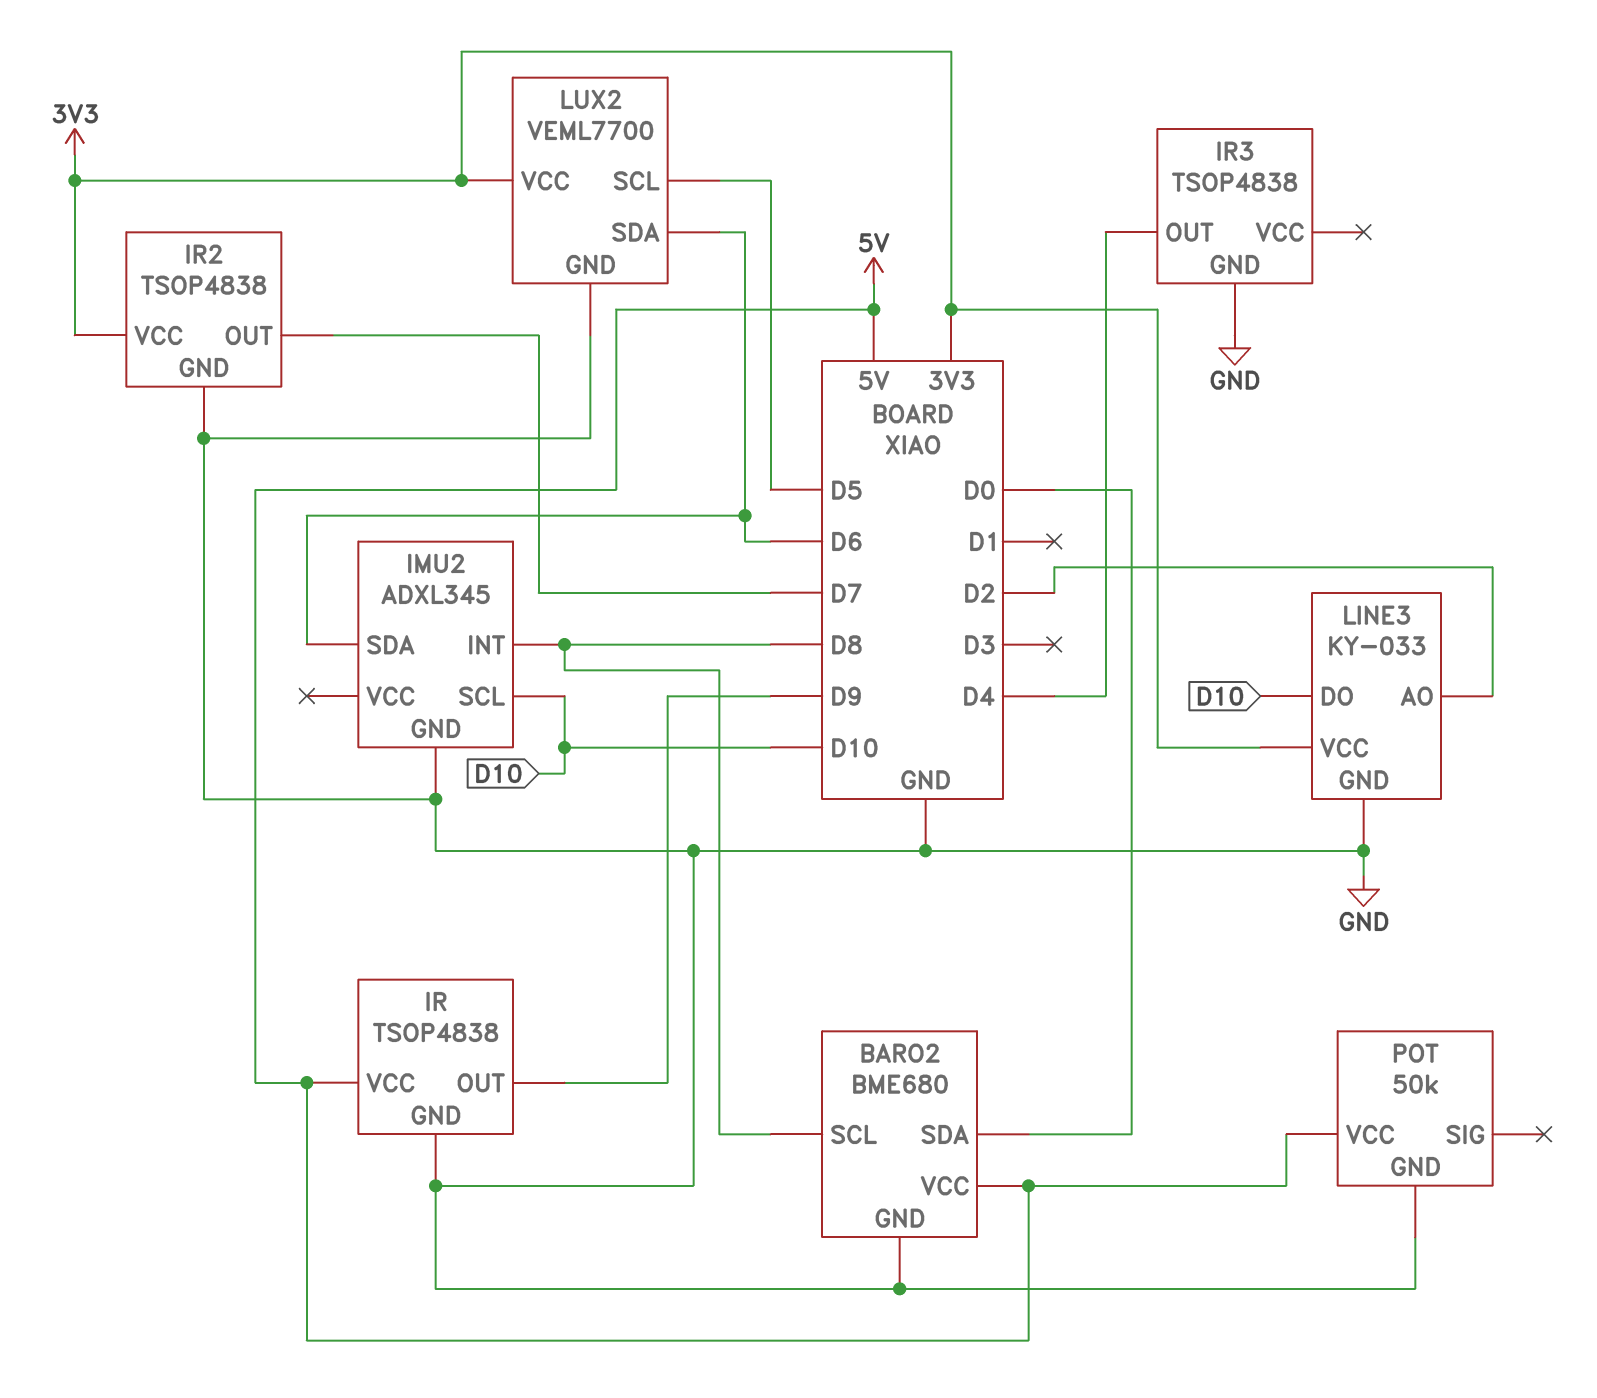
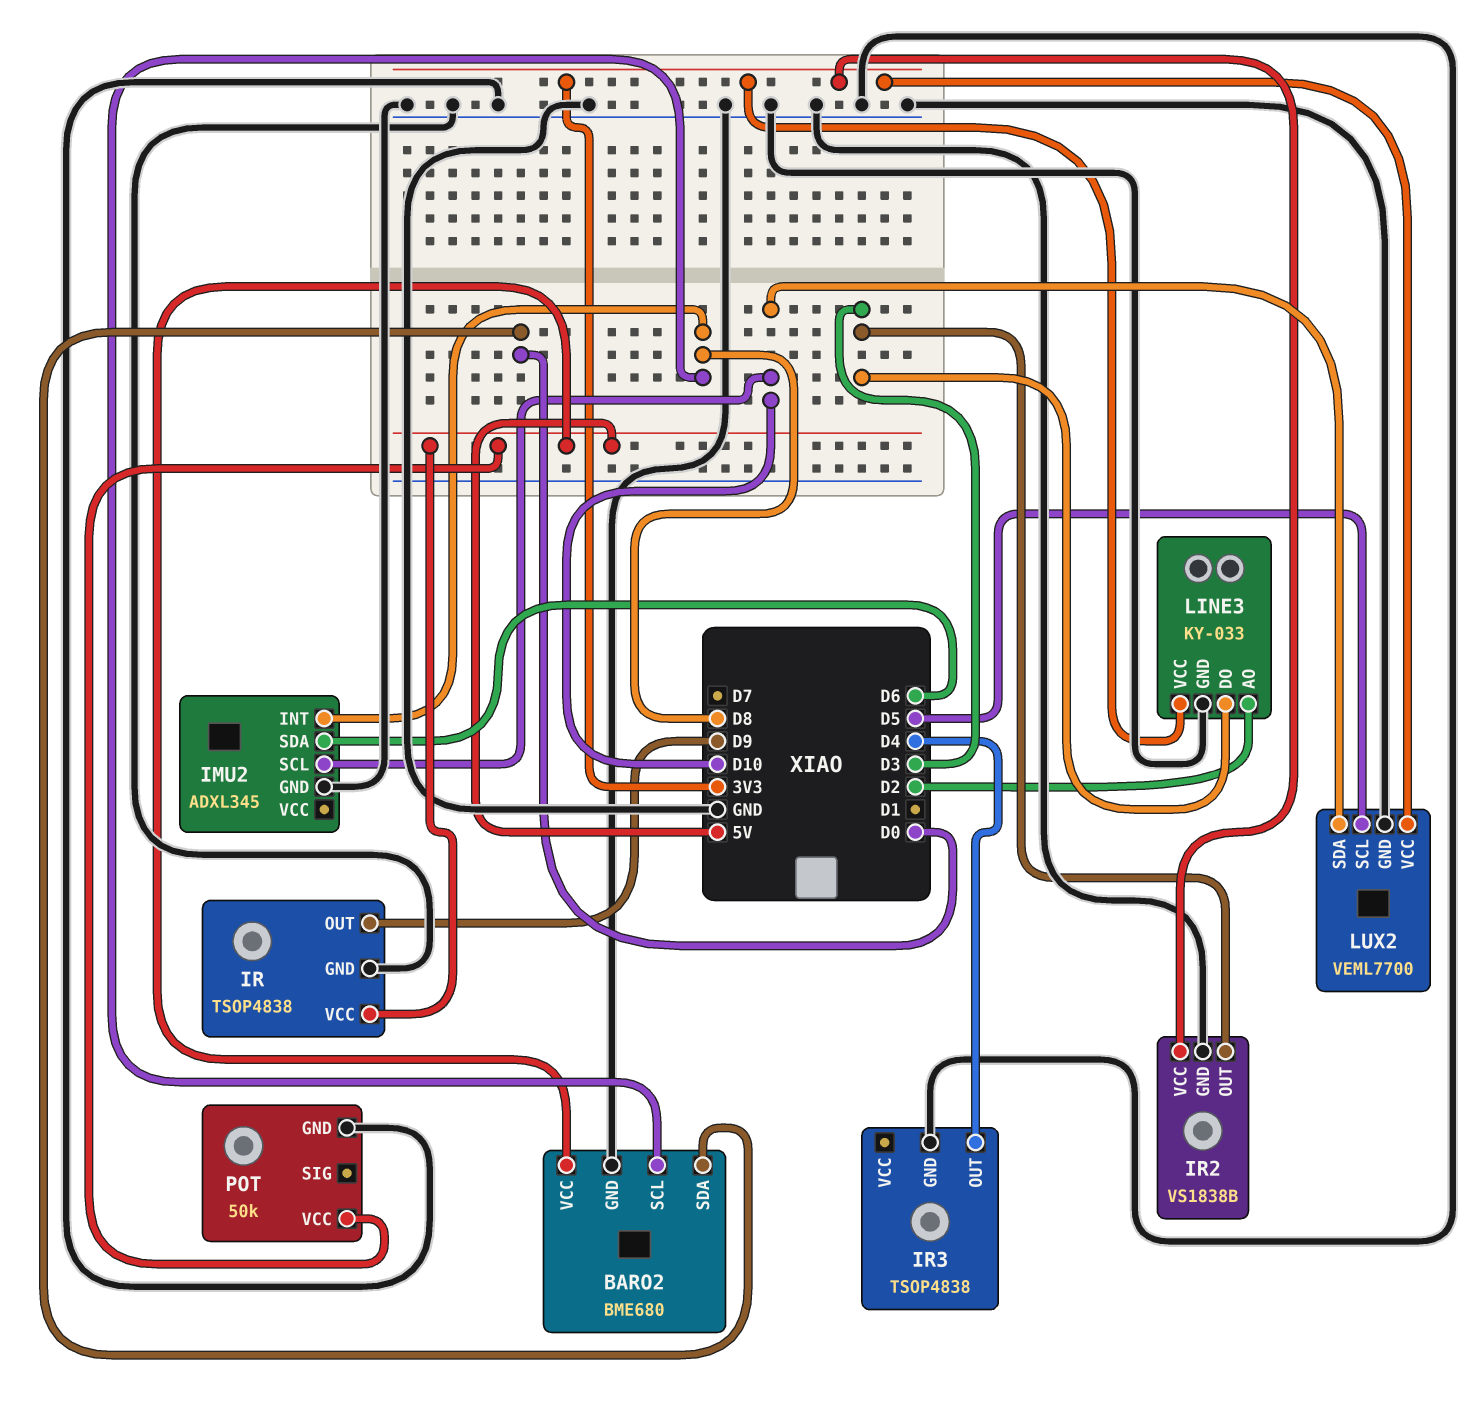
IR2: TSOP4838 -> VS1838B
IR2 pin OUT: D7 -> D3
LINE3 pin DO: D10 -> D3
LUX2 pin SDA: D6 -> D10

